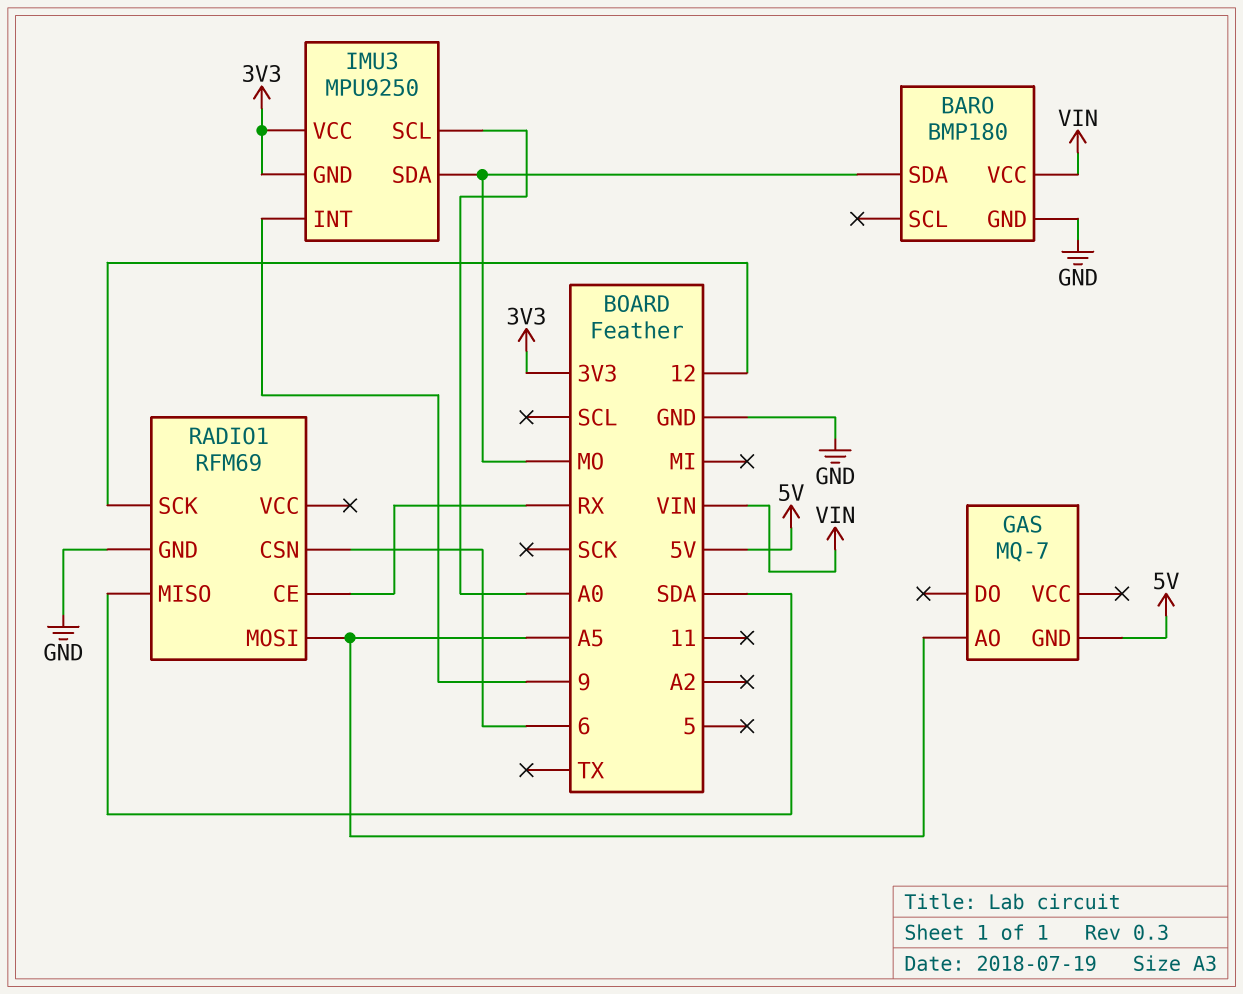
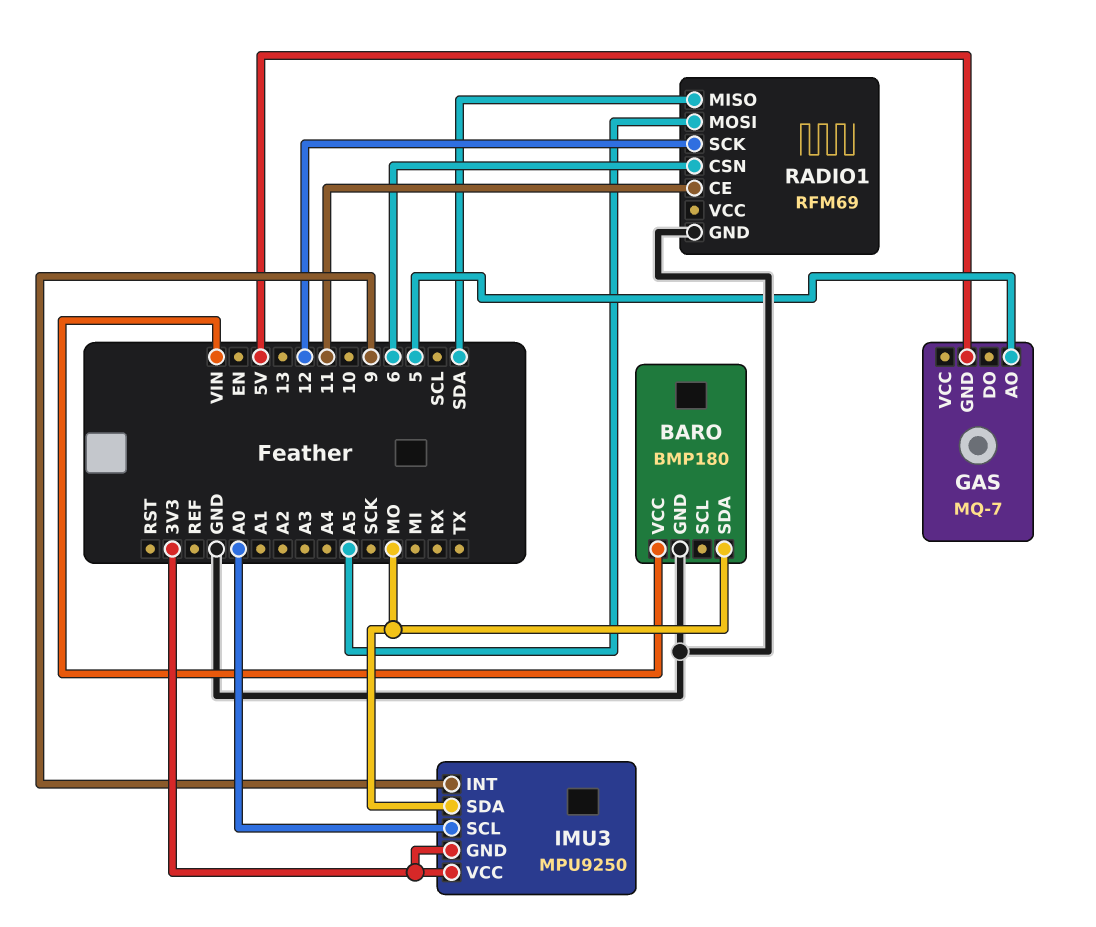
GAS pin AO: A5 -> 5
RADIO1 pin CE: RX -> 11

